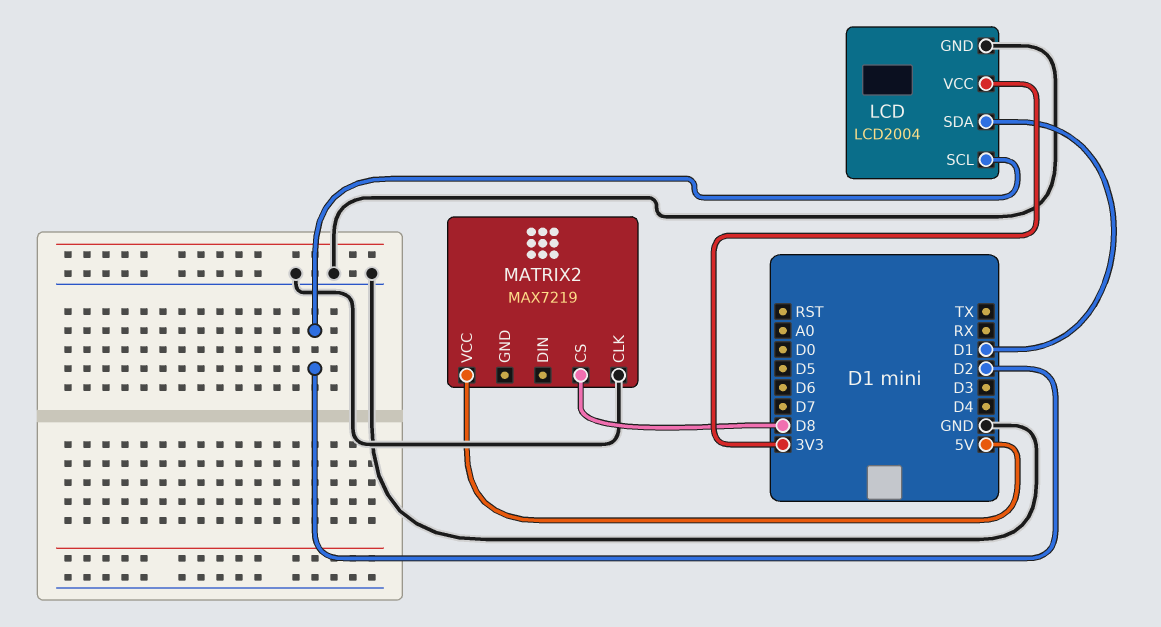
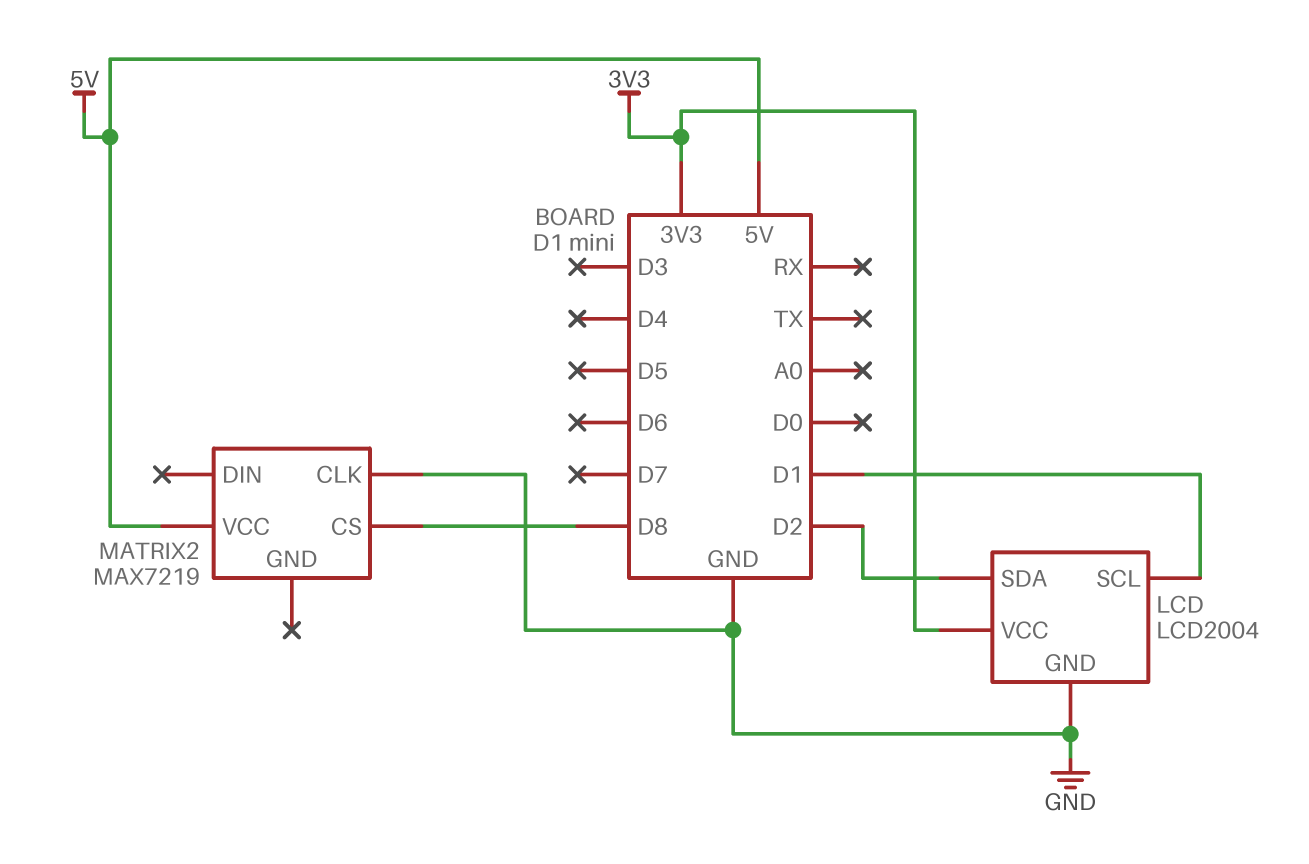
LCD pin SCL: D2 -> D1
LCD pin SDA: D1 -> D2

